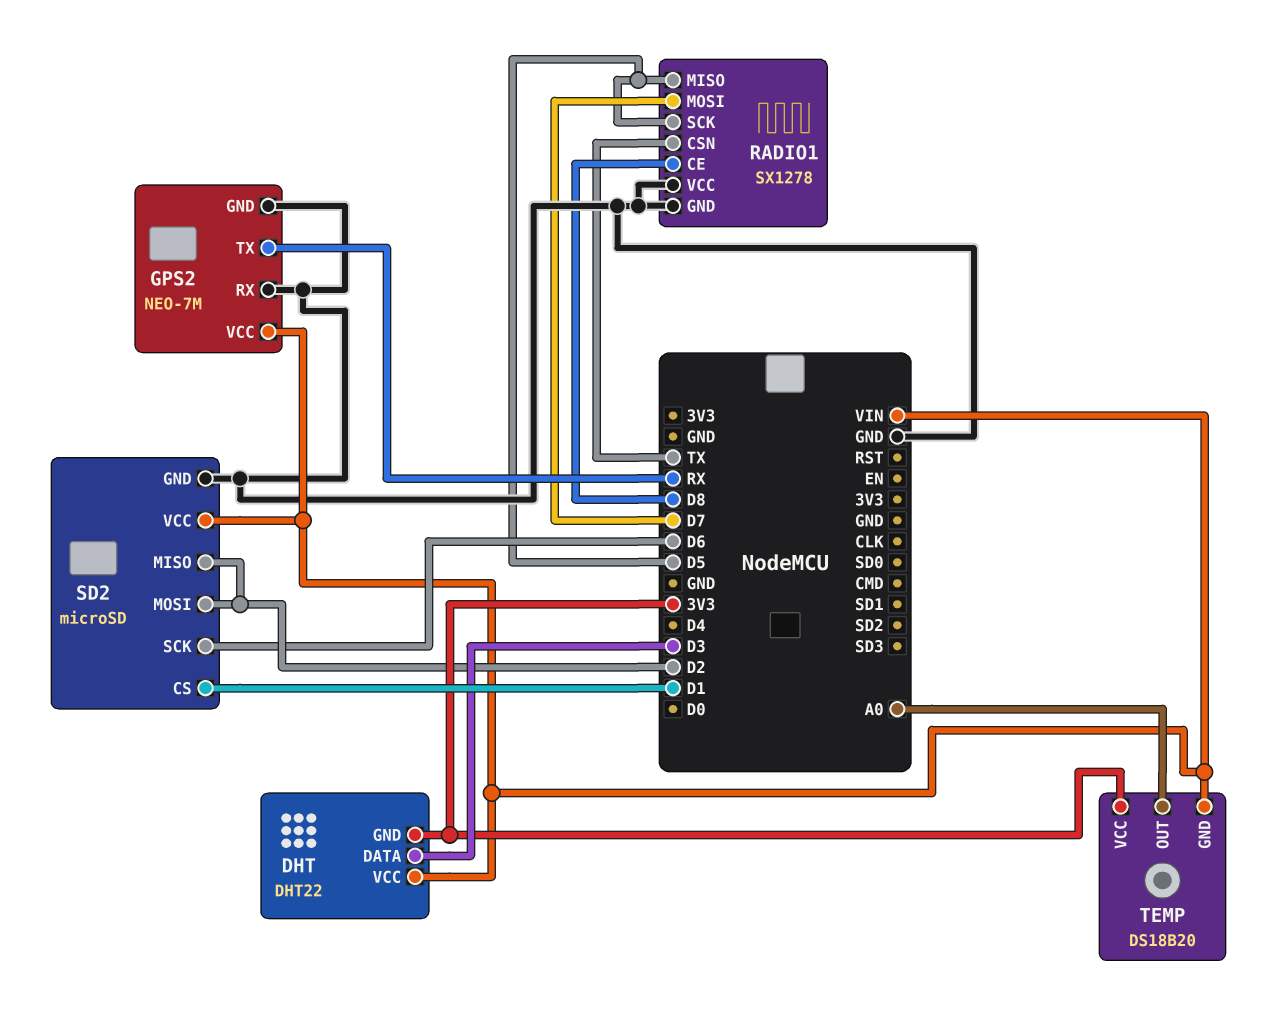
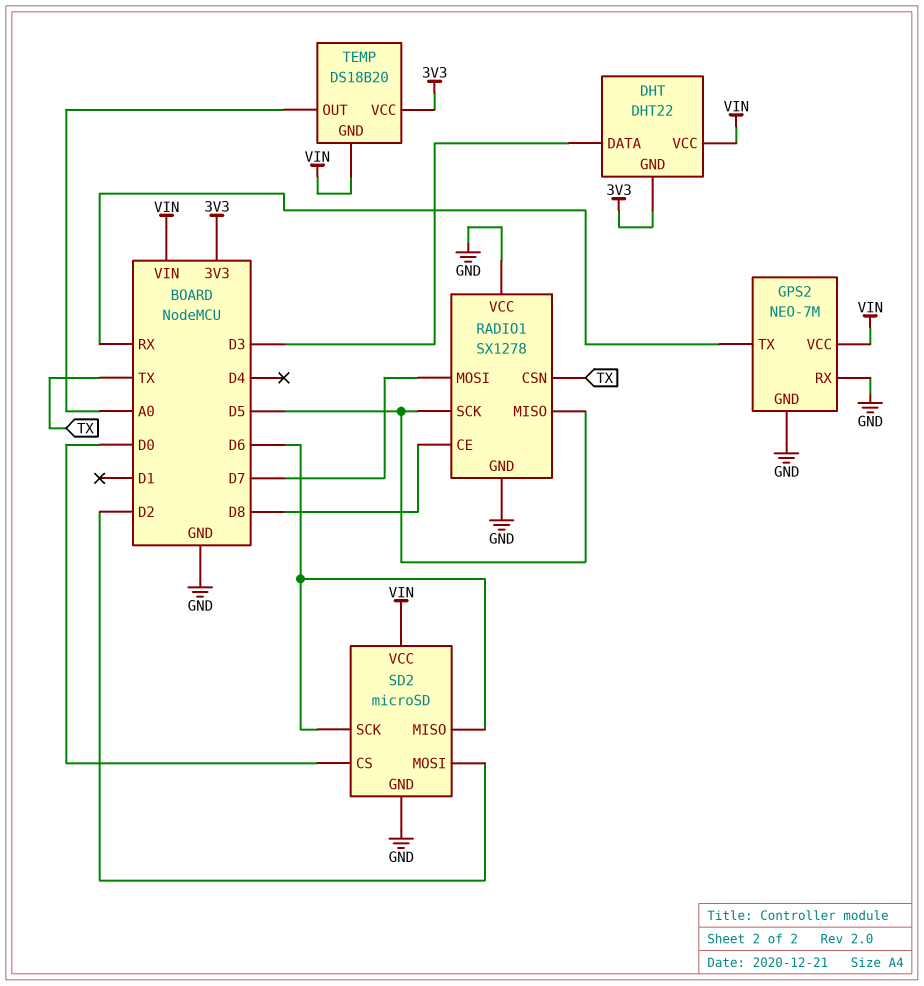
SD2 pin CS: D1 -> D0
SD2 pin MISO: D2 -> D6

